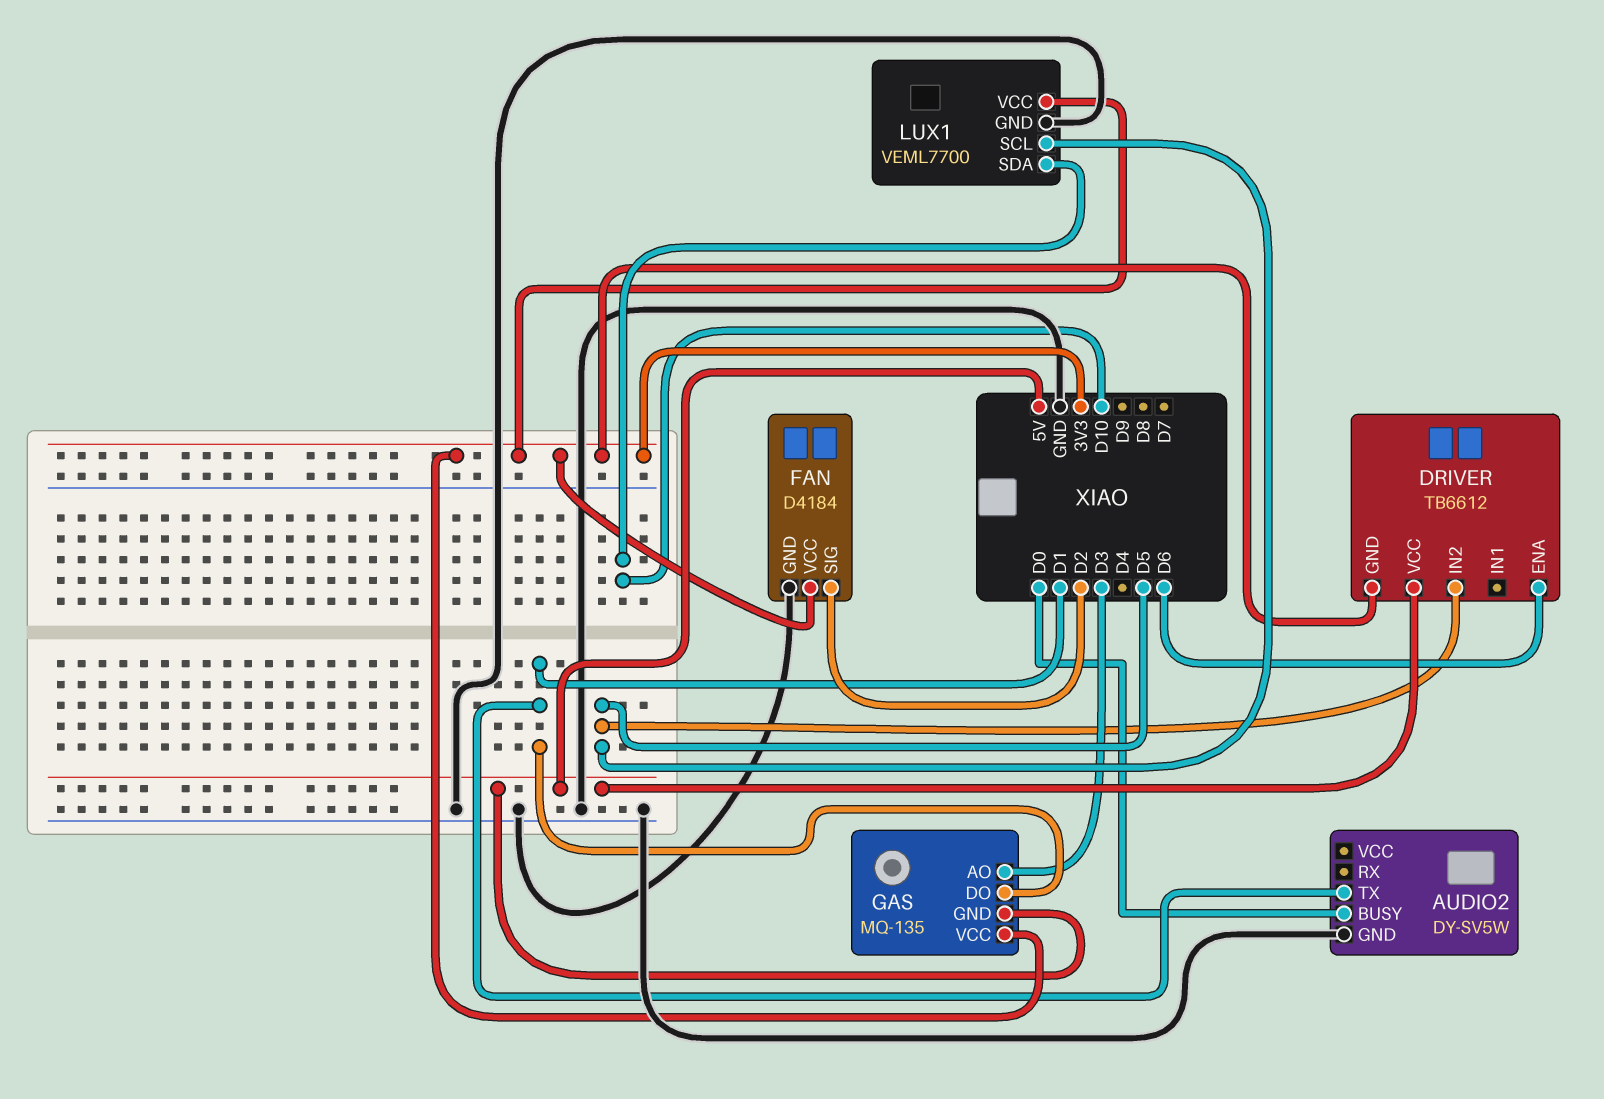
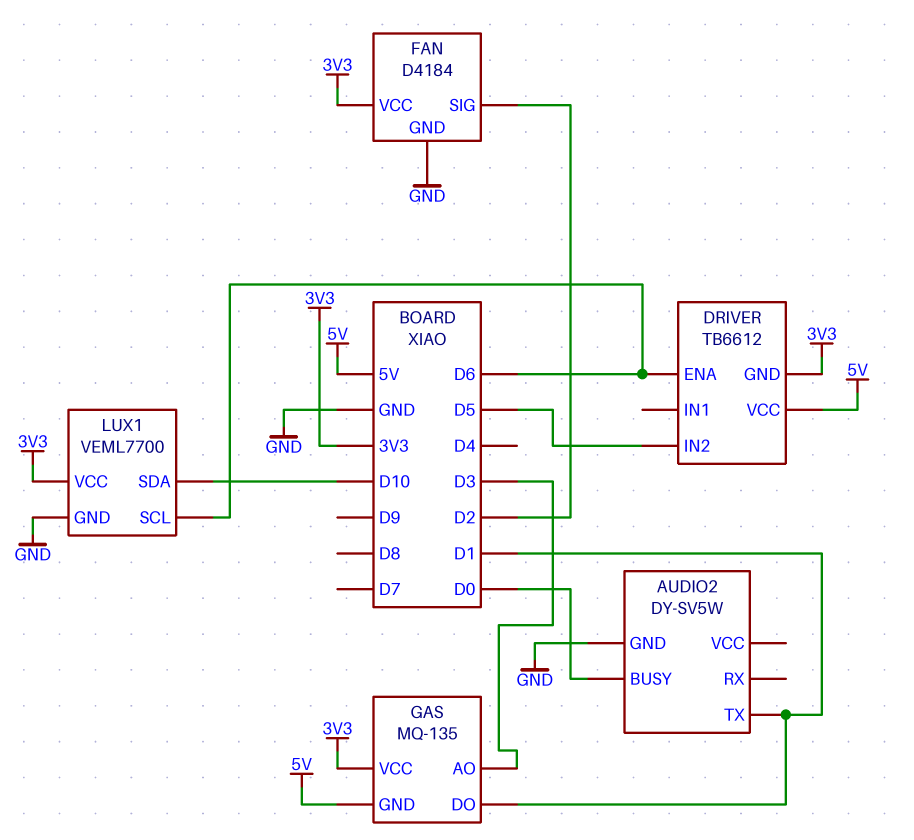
LUX1 pin SCL: D5 -> D6

